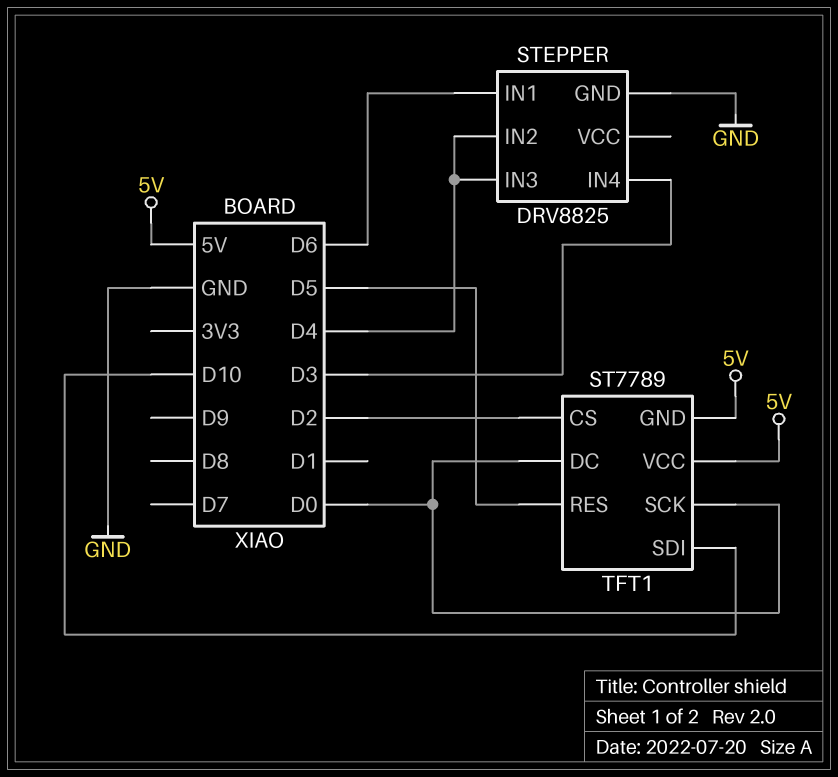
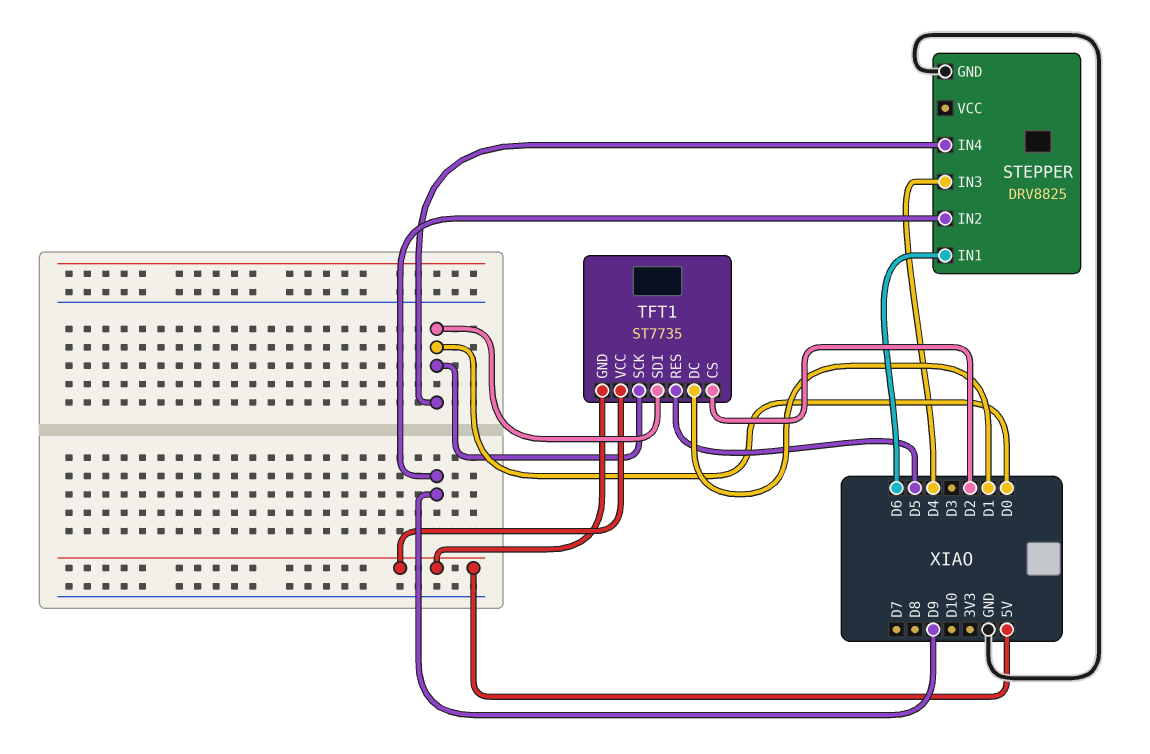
STEPPER pin IN2: D4 -> D9
STEPPER pin IN4: D3 -> D0
TFT1: ST7789 -> ST7735
TFT1 pin DC: D0 -> D1
TFT1 pin SDI: D10 -> D0

